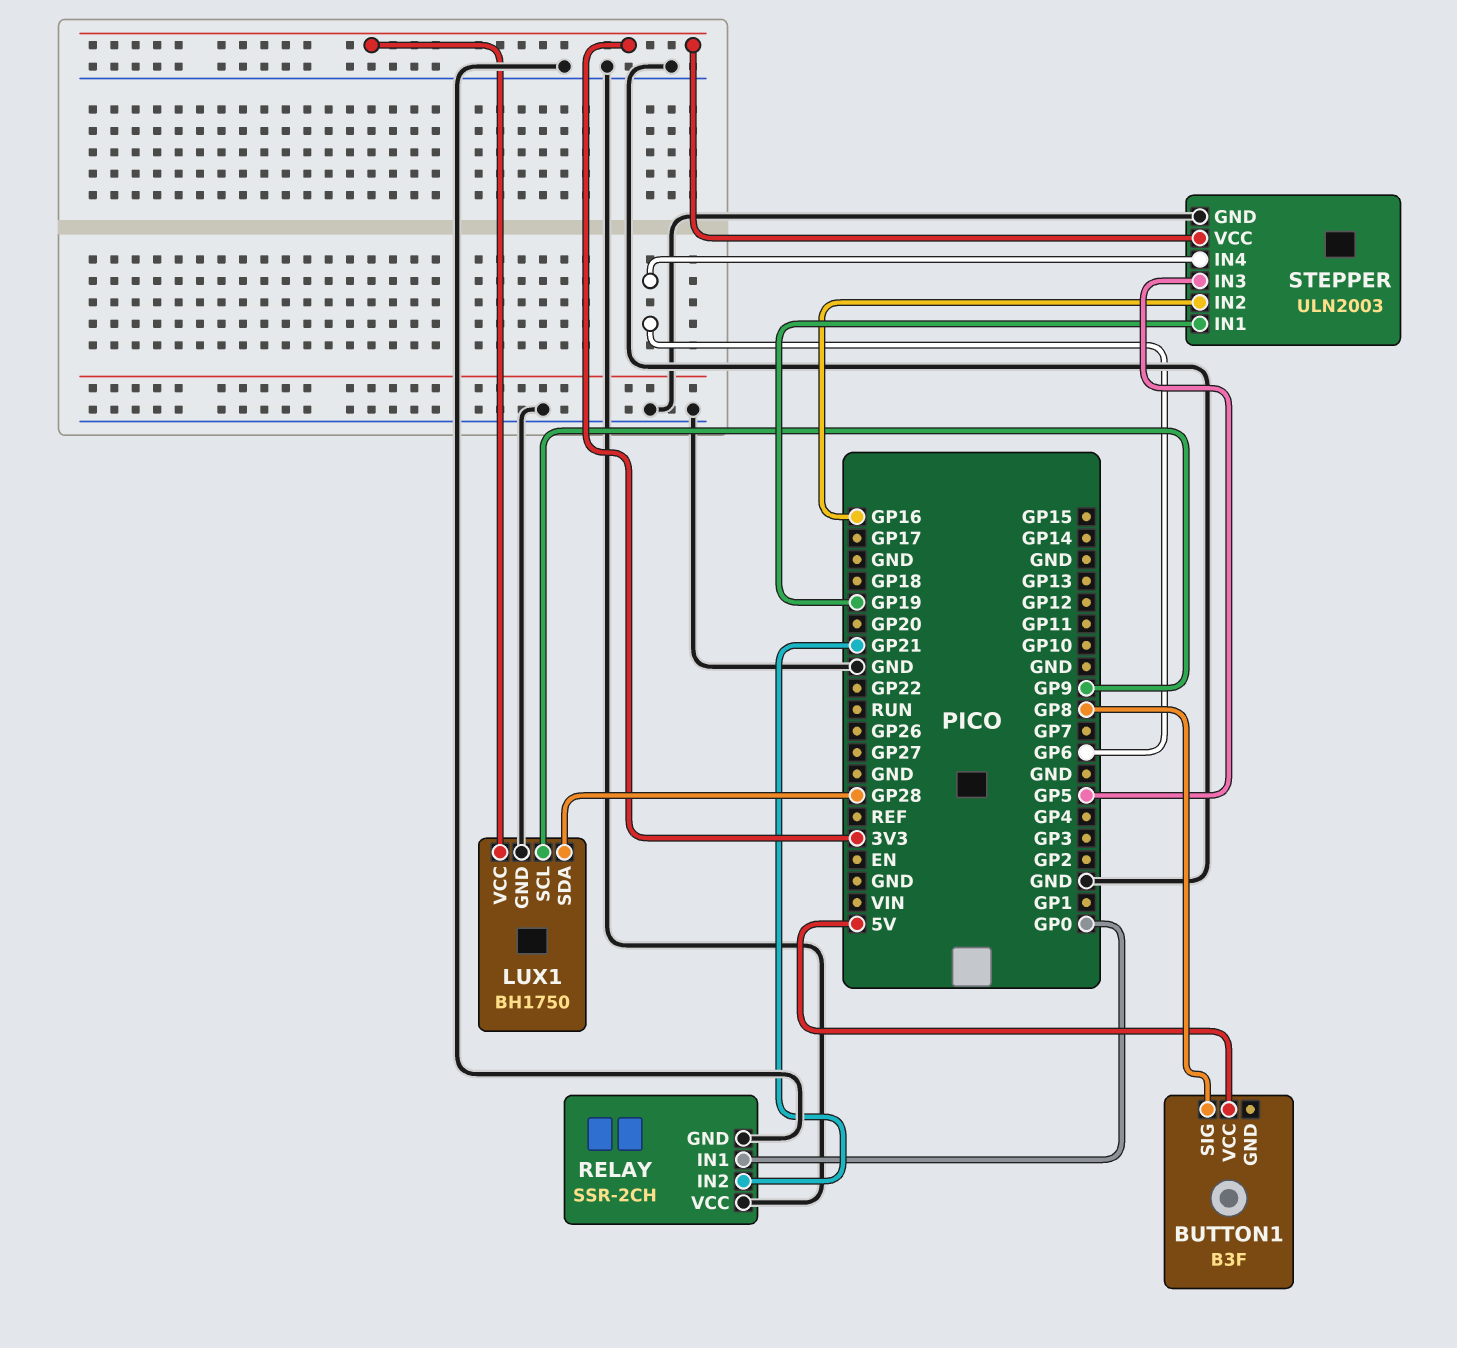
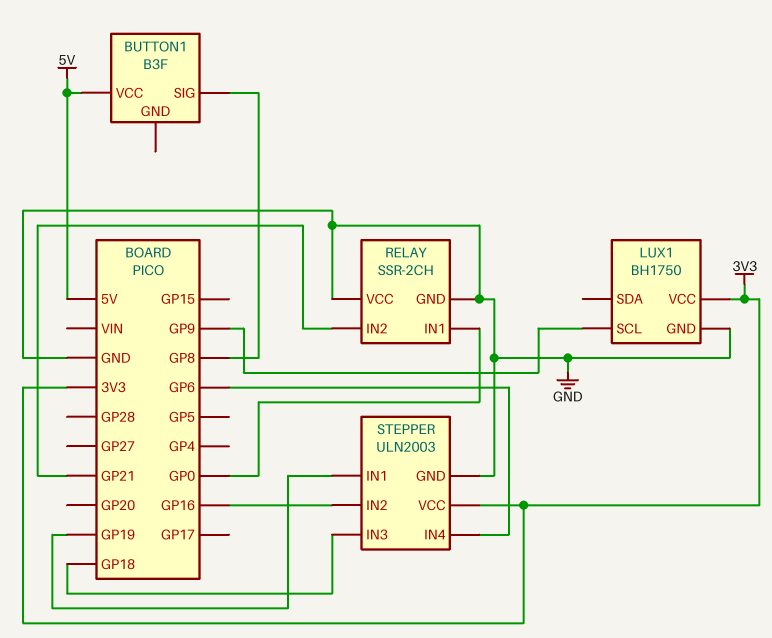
LUX1 pin SDA: GP28 -> none
STEPPER pin IN3: GP5 -> GP18

